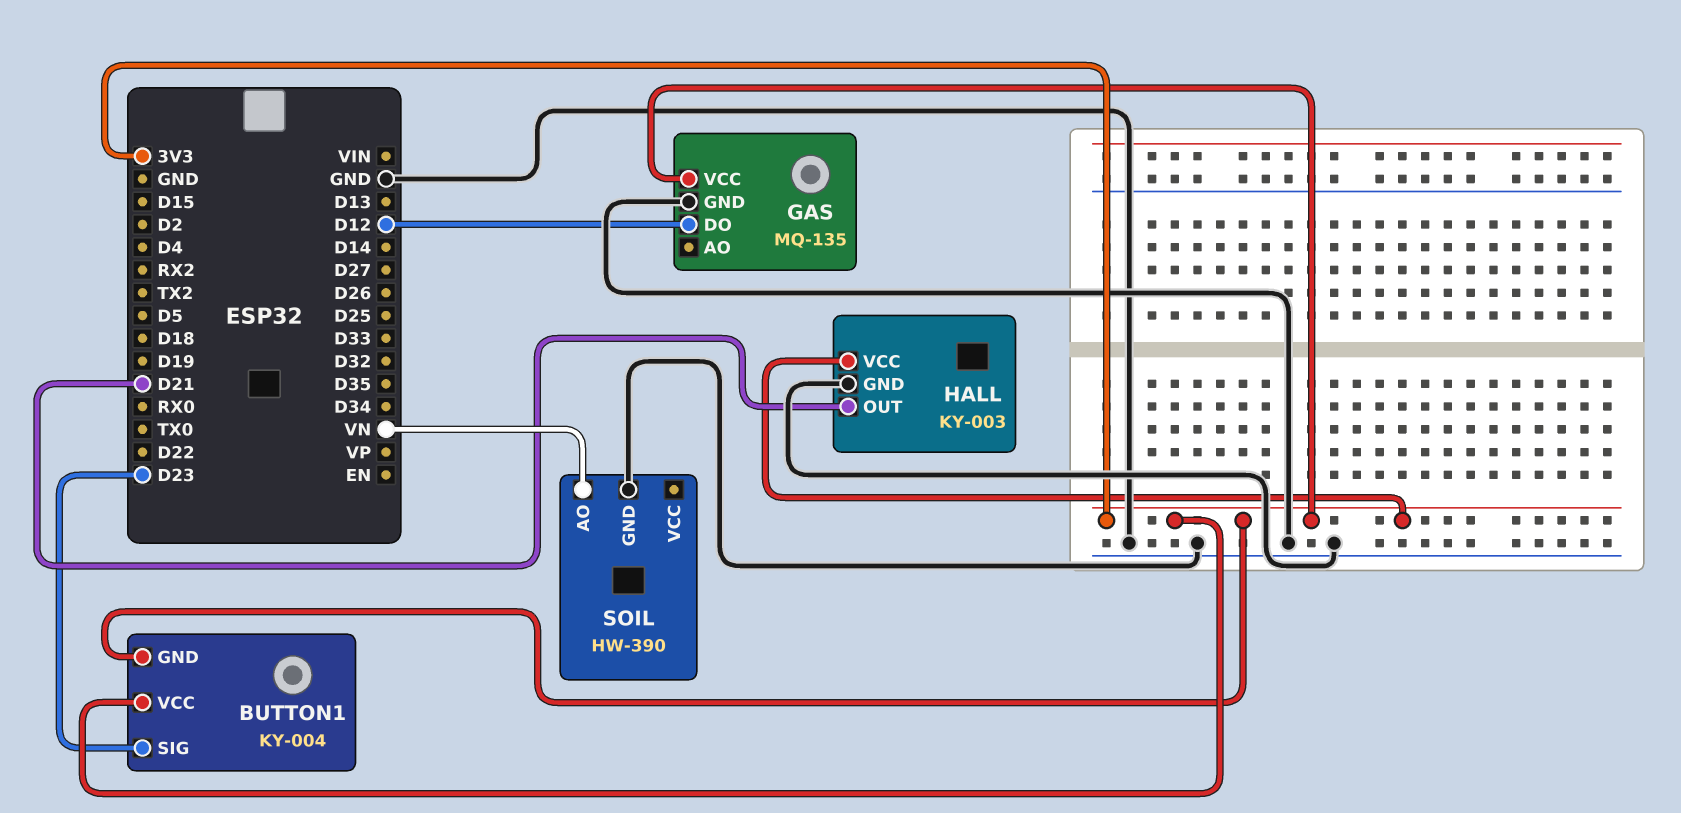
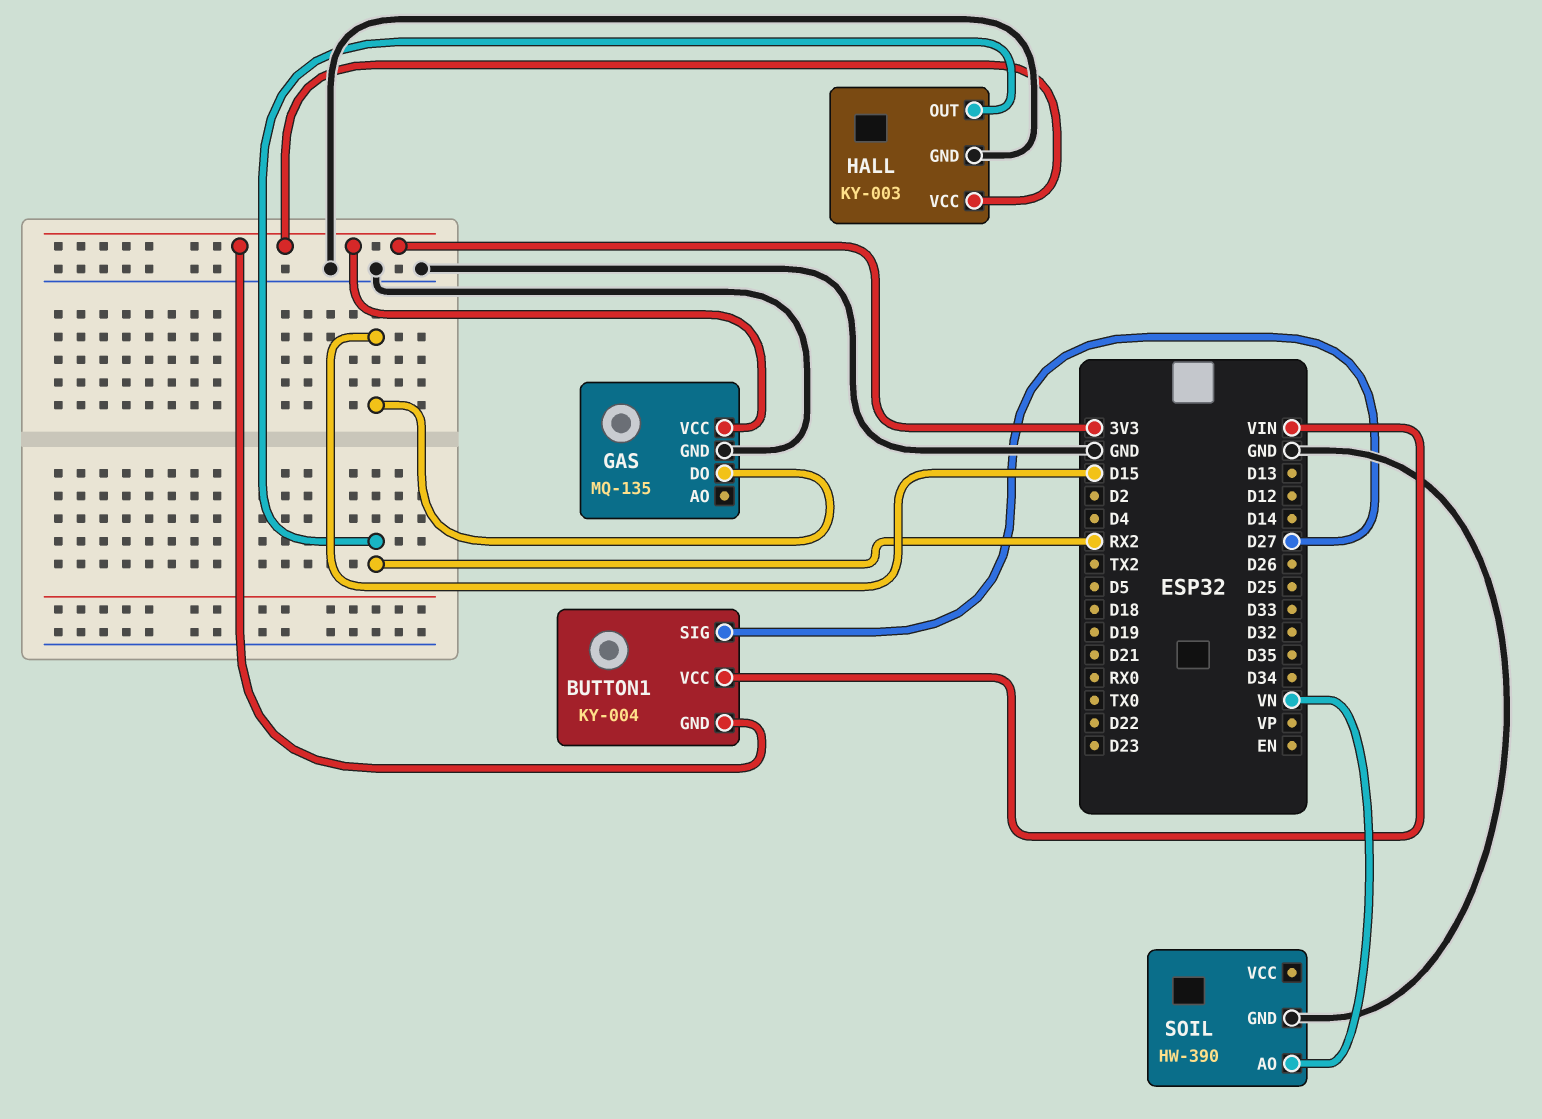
BUTTON1 pin SIG: D23 -> D27
BUTTON1 pin VCC: 3V3 -> VIN
GAS pin DO: D12 -> D15
HALL pin OUT: D21 -> RX2

